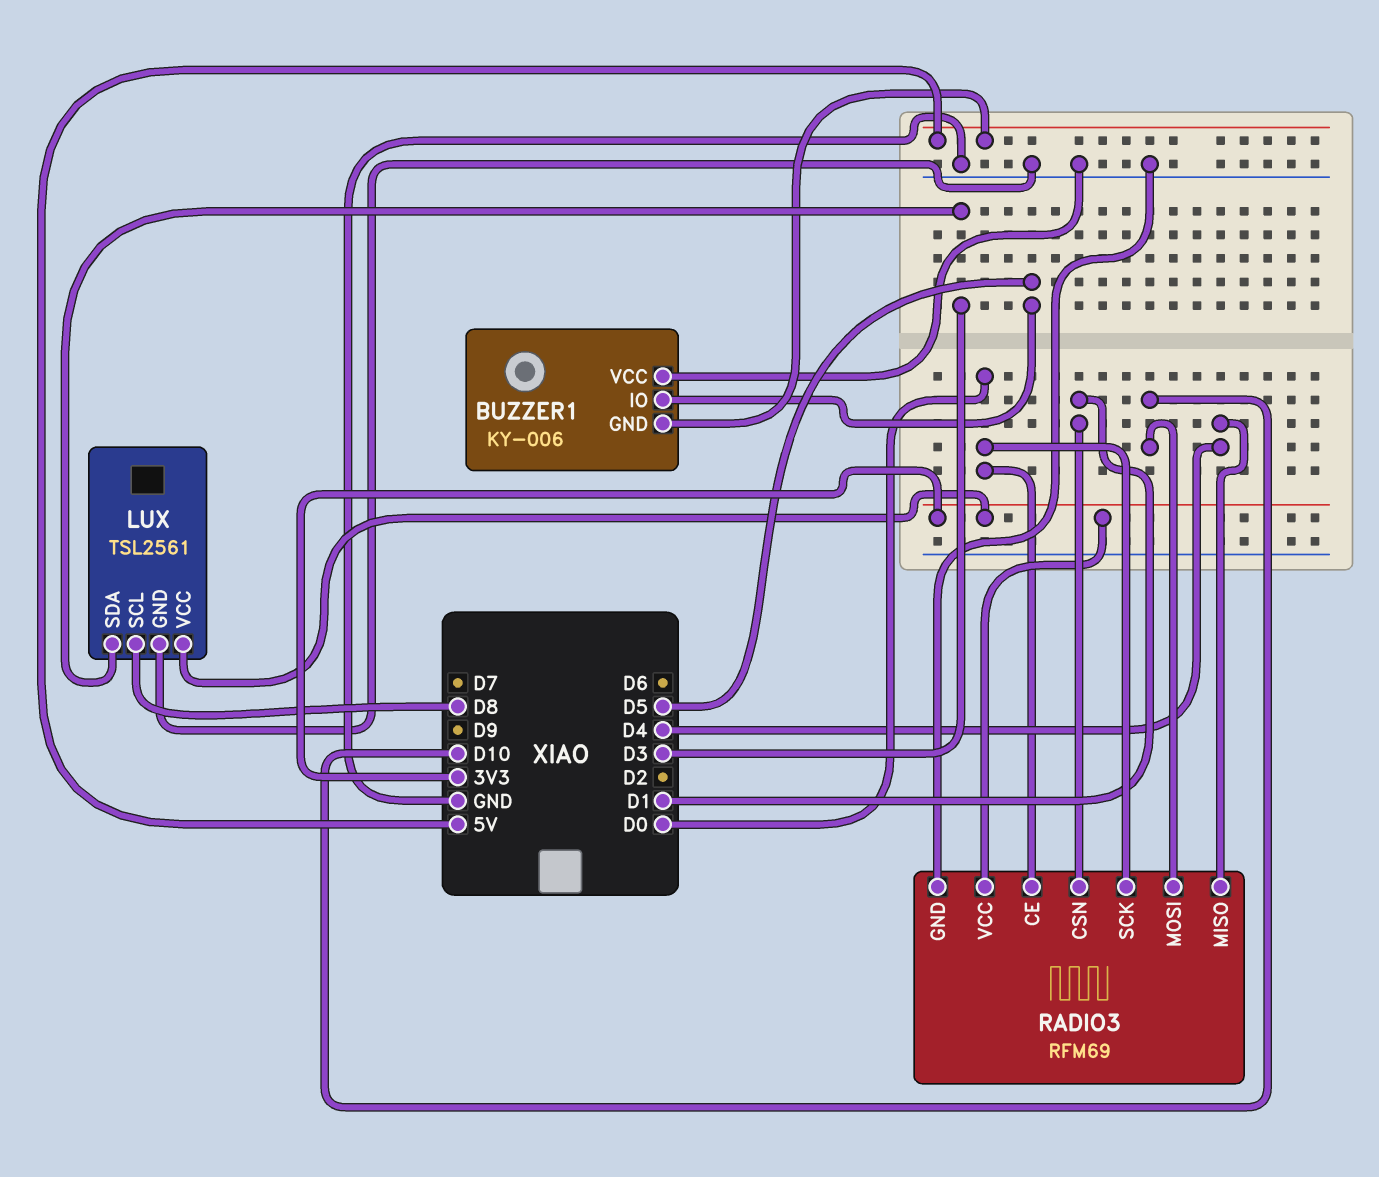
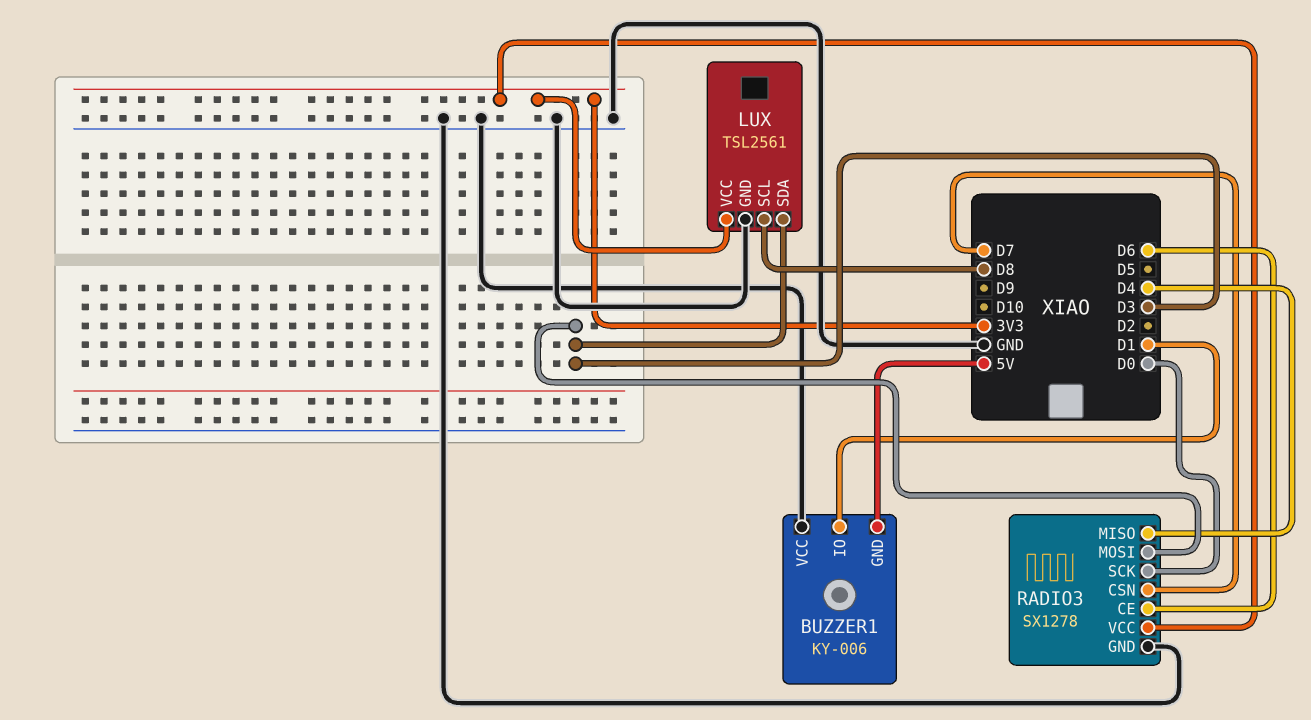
BUZZER1 pin IO: D5 -> D1
RADIO3: RFM69 -> SX1278
RADIO3 pin CE: D0 -> D6
RADIO3 pin CSN: D1 -> D7
RADIO3 pin MOSI: D10 -> D3

